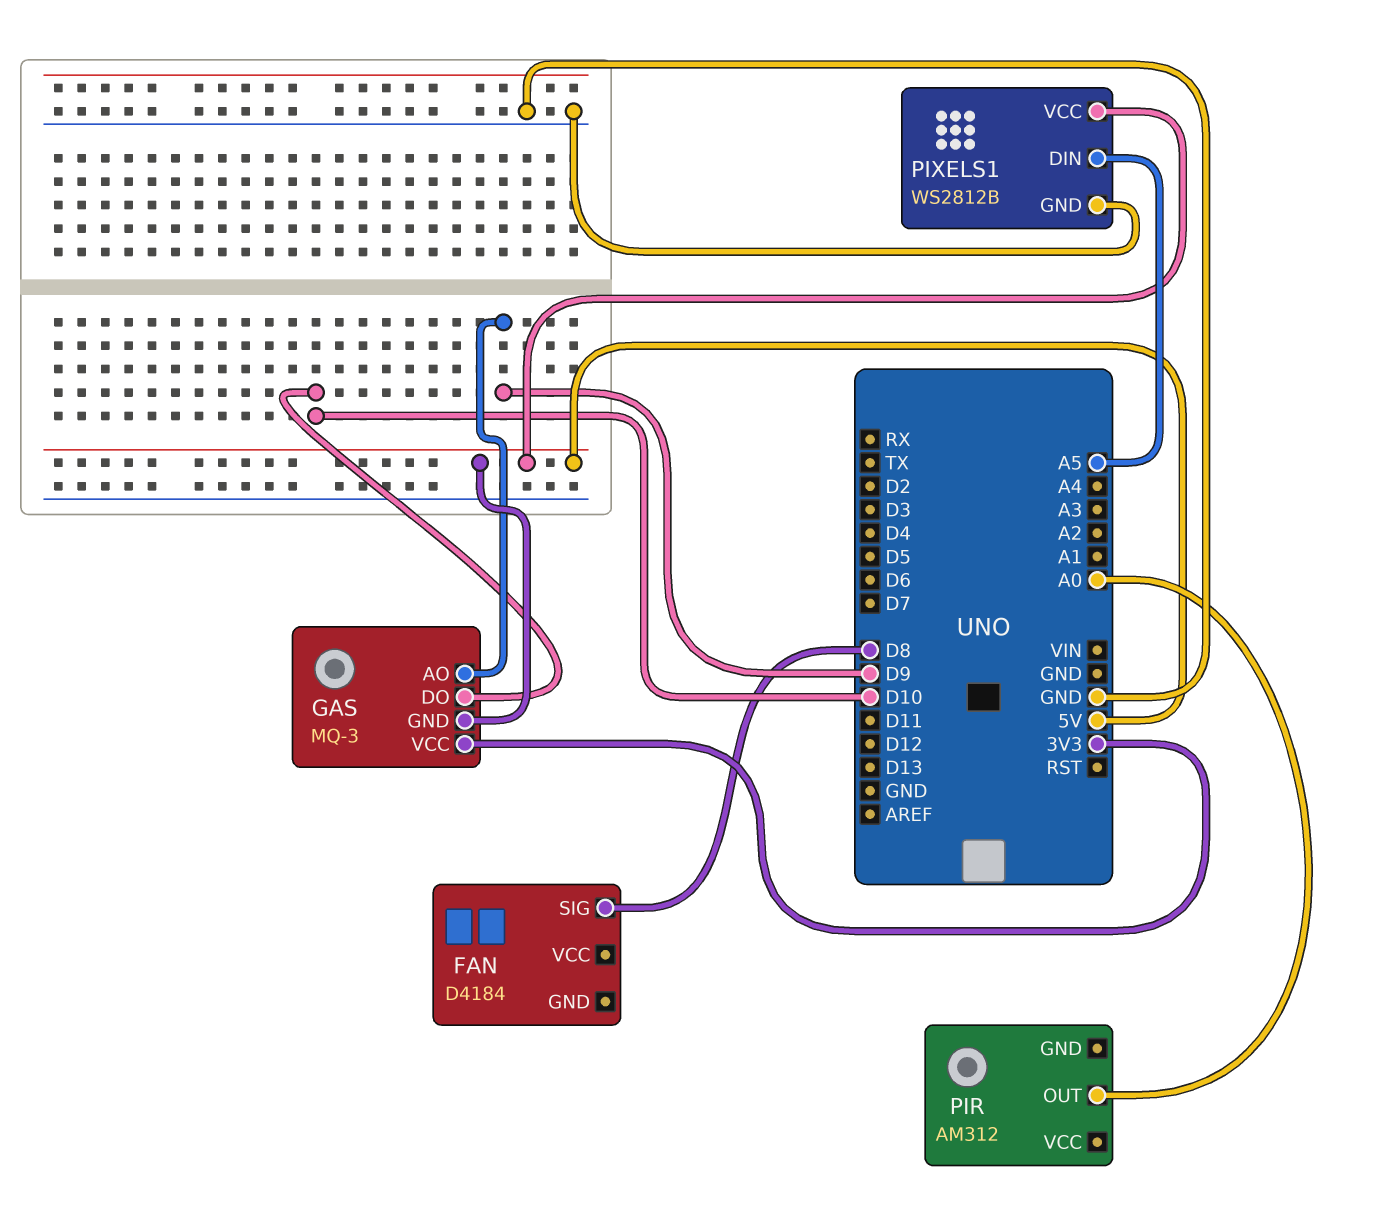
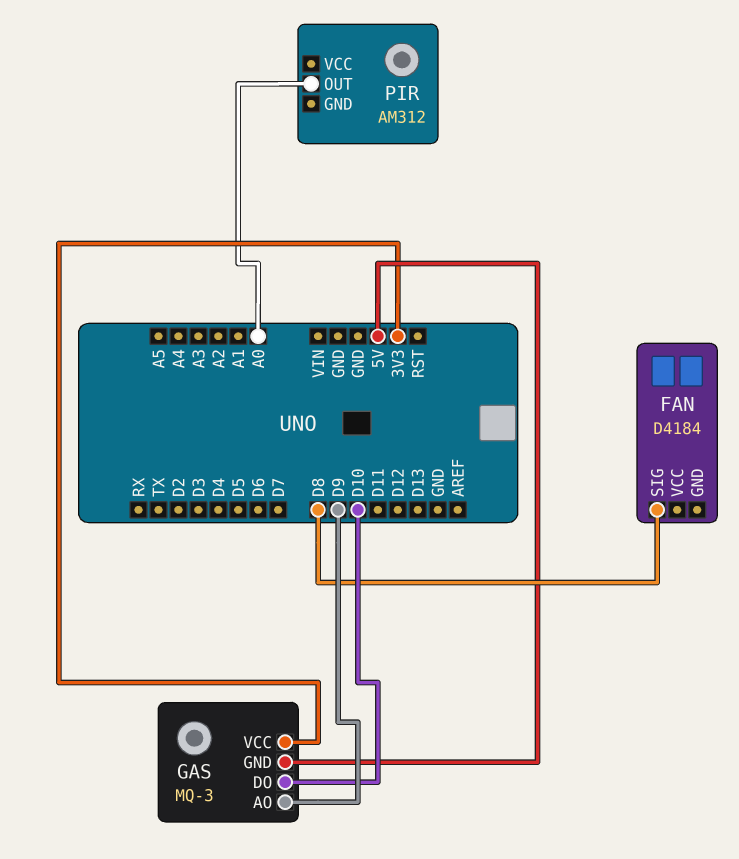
PIXELS1: WS2812B -> none
PIXELS1 pin DIN: A5 -> none
PIXELS1 pin GND: GND -> none
PIXELS1 pin VCC: 5V -> none

